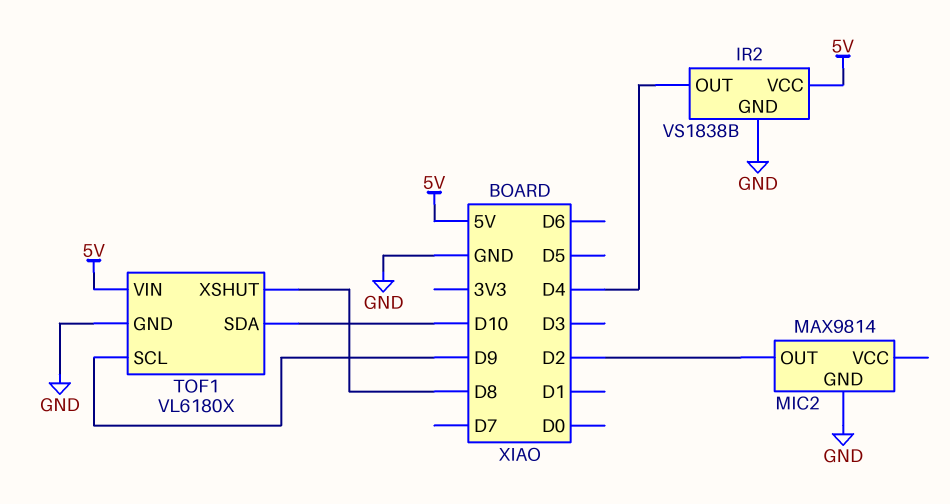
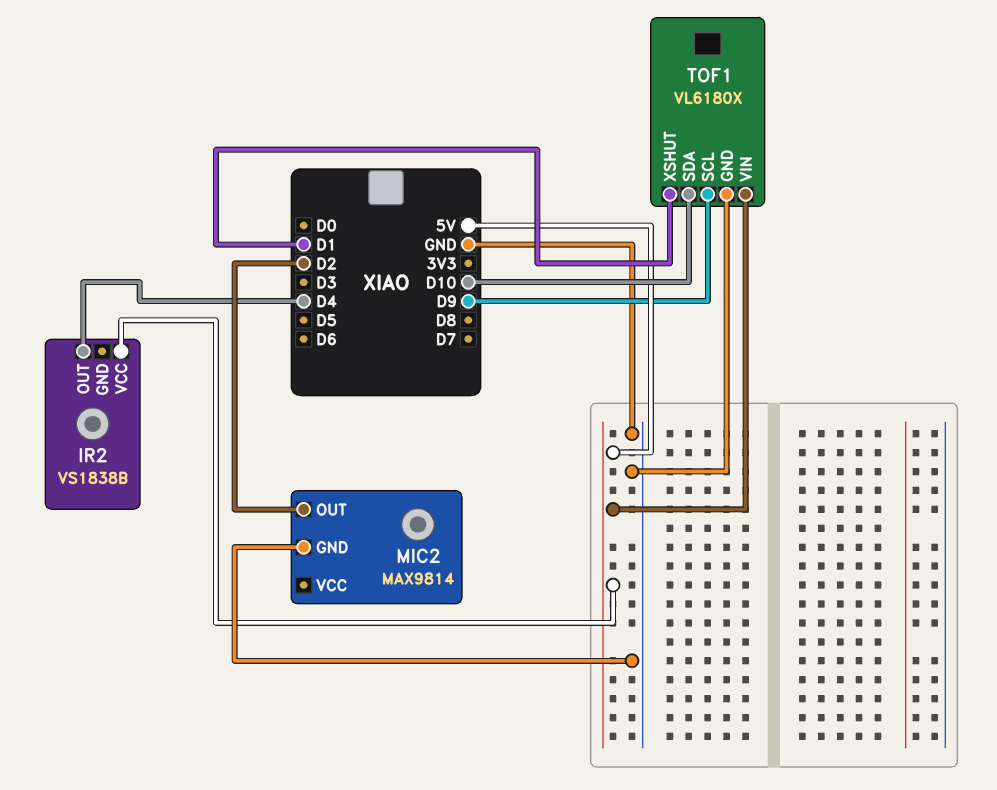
IR2 pin GND: GND -> none
TOF1 pin XSHUT: D8 -> D1

